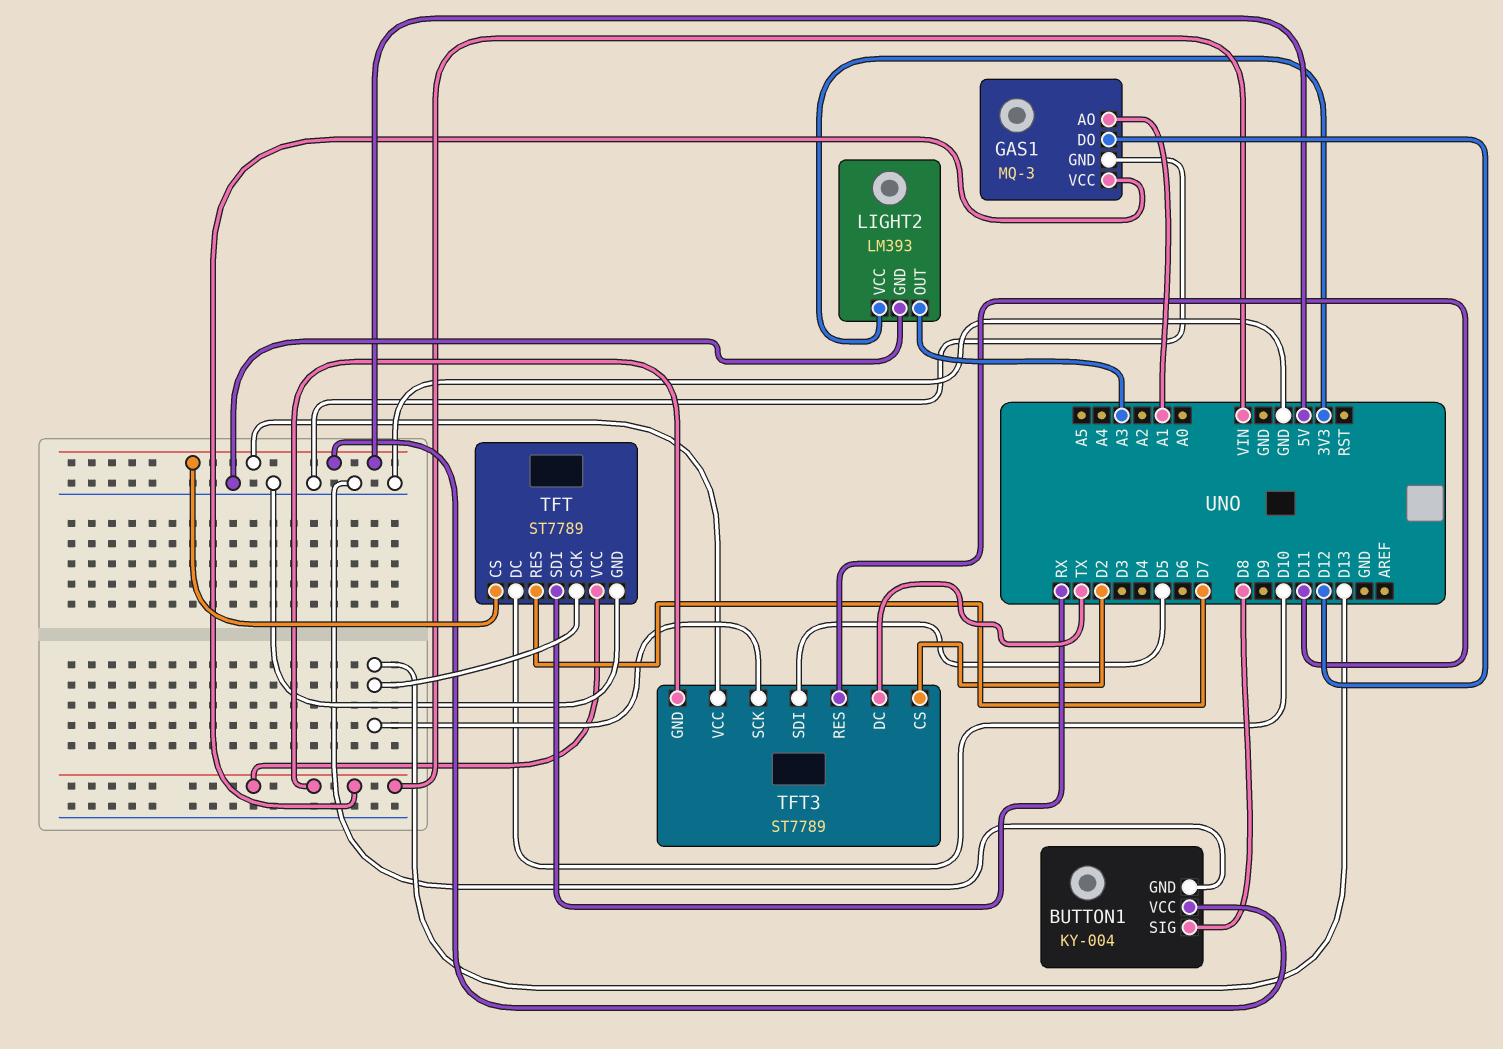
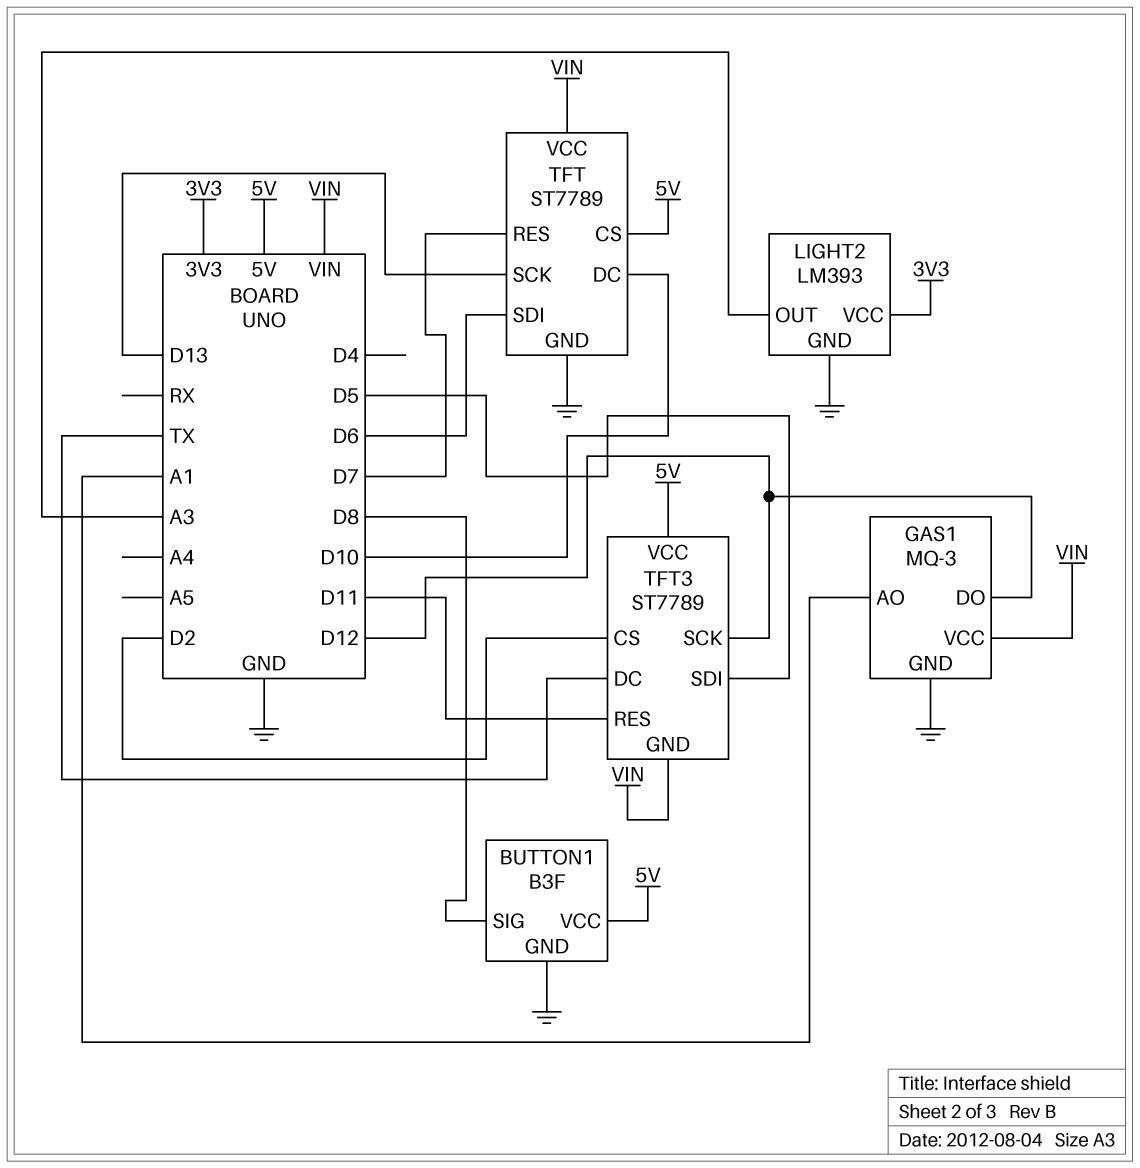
BUTTON1: KY-004 -> B3F
TFT pin SDI: RX -> D6
TFT3 pin SCK: D13 -> D12

